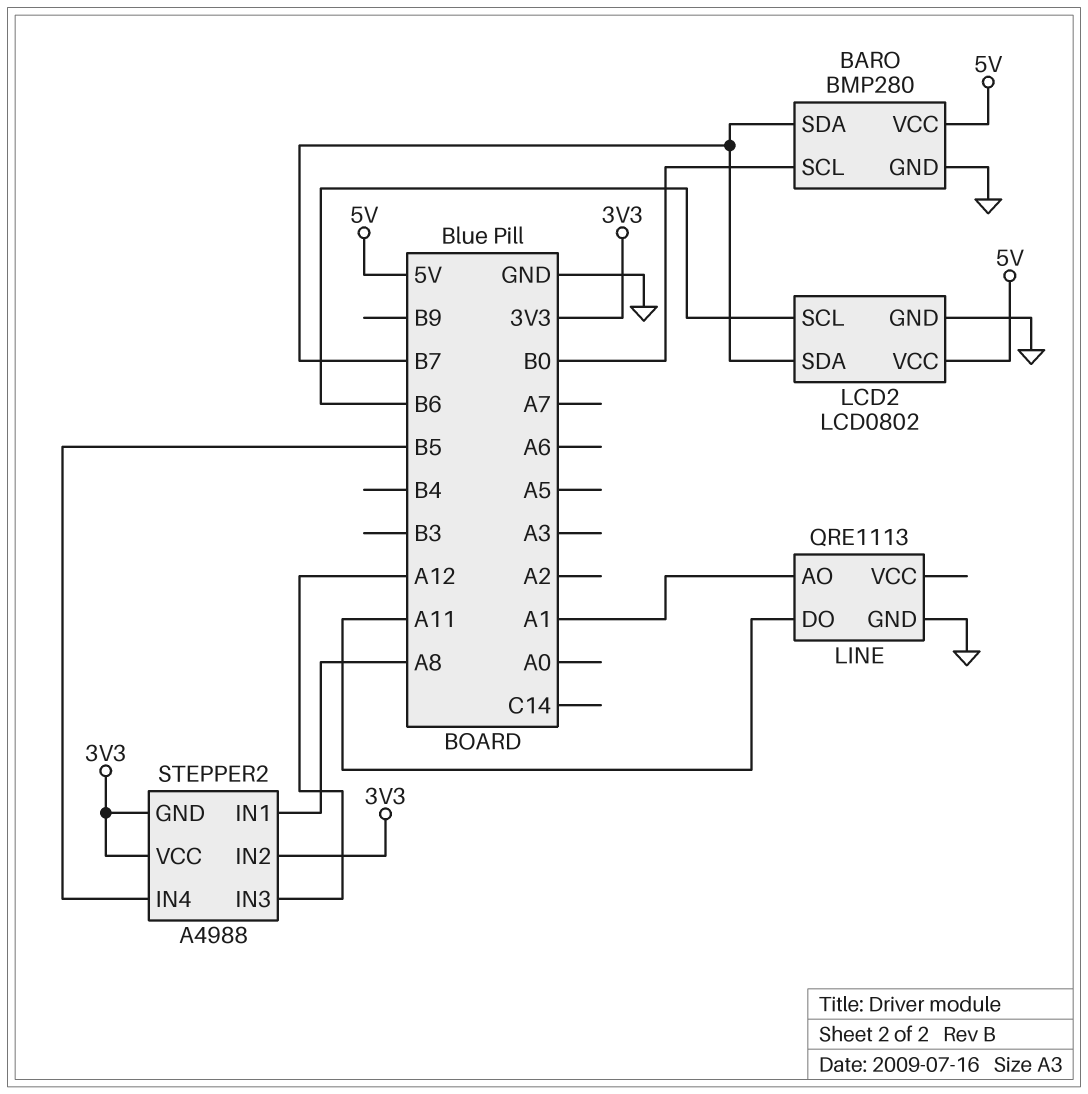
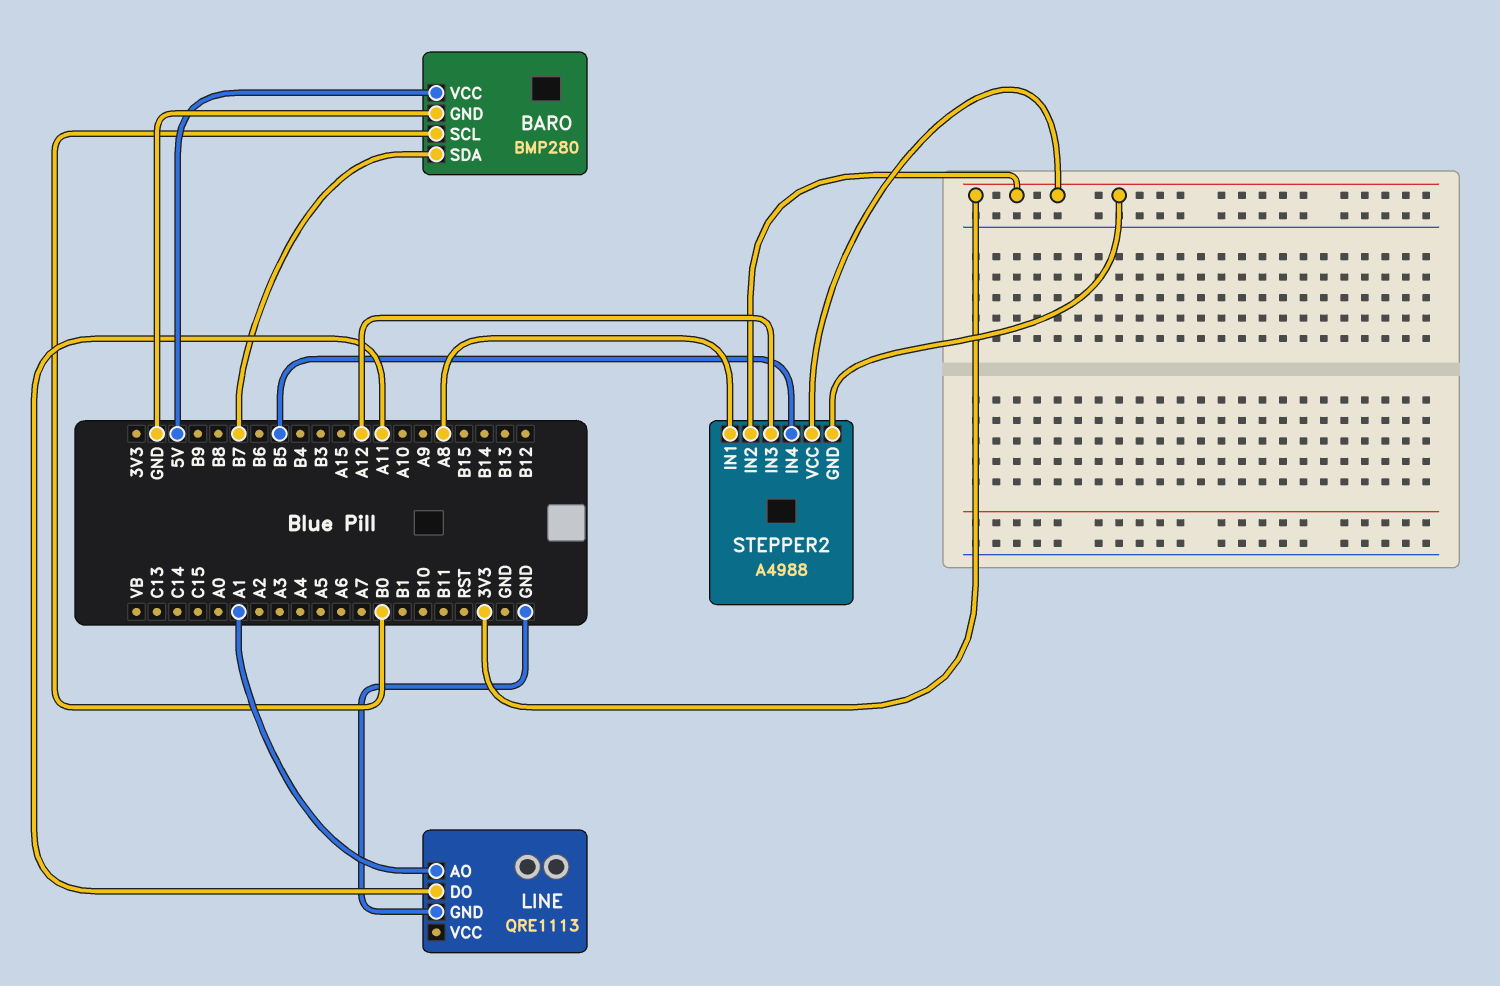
LCD2: LCD0802 -> none
LCD2 pin GND: GND -> none
LCD2 pin SCL: B6 -> none
LCD2 pin SDA: B7 -> none
LCD2 pin VCC: 5V -> none

